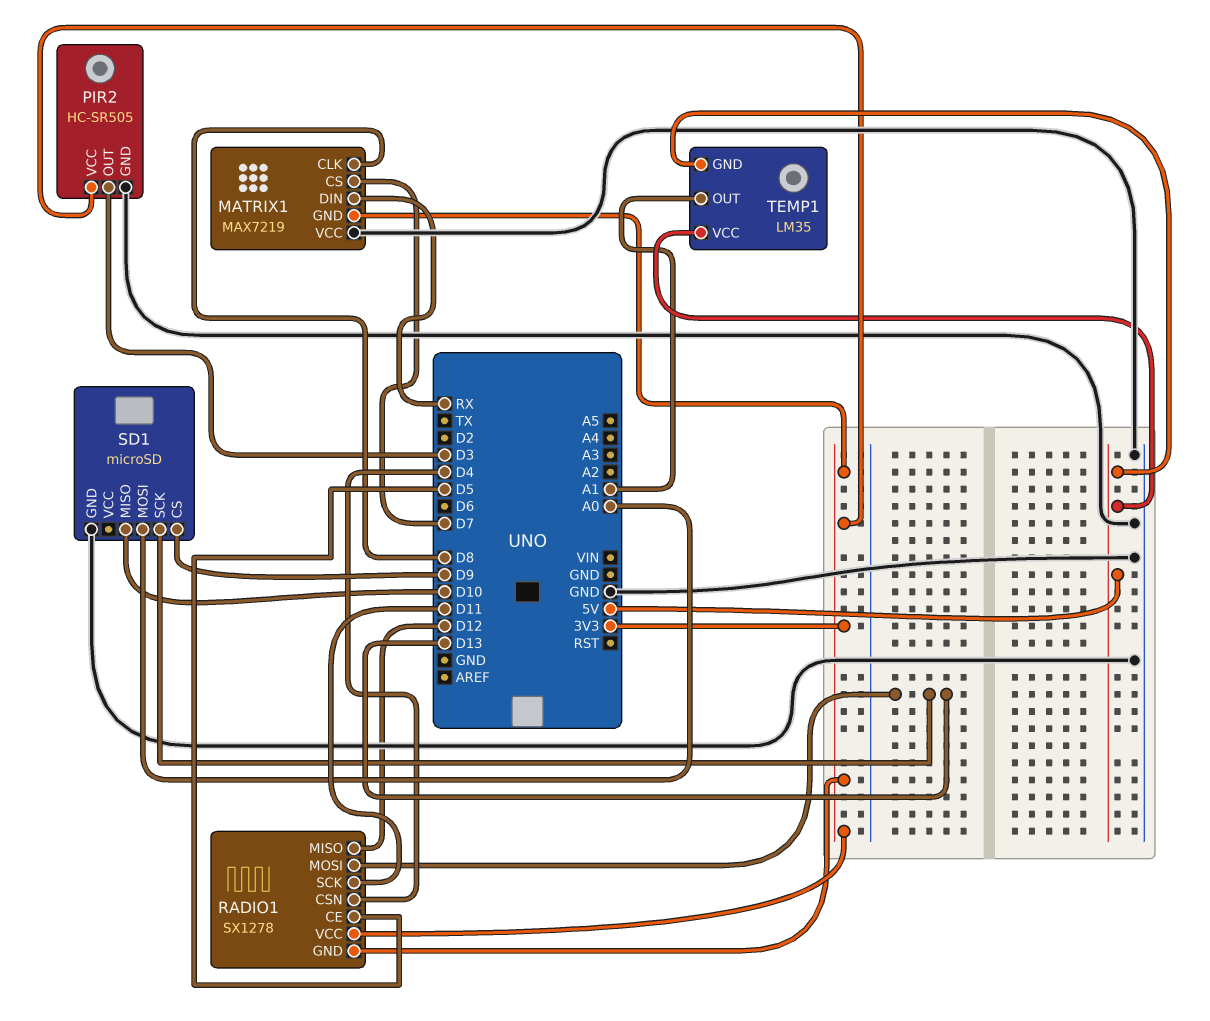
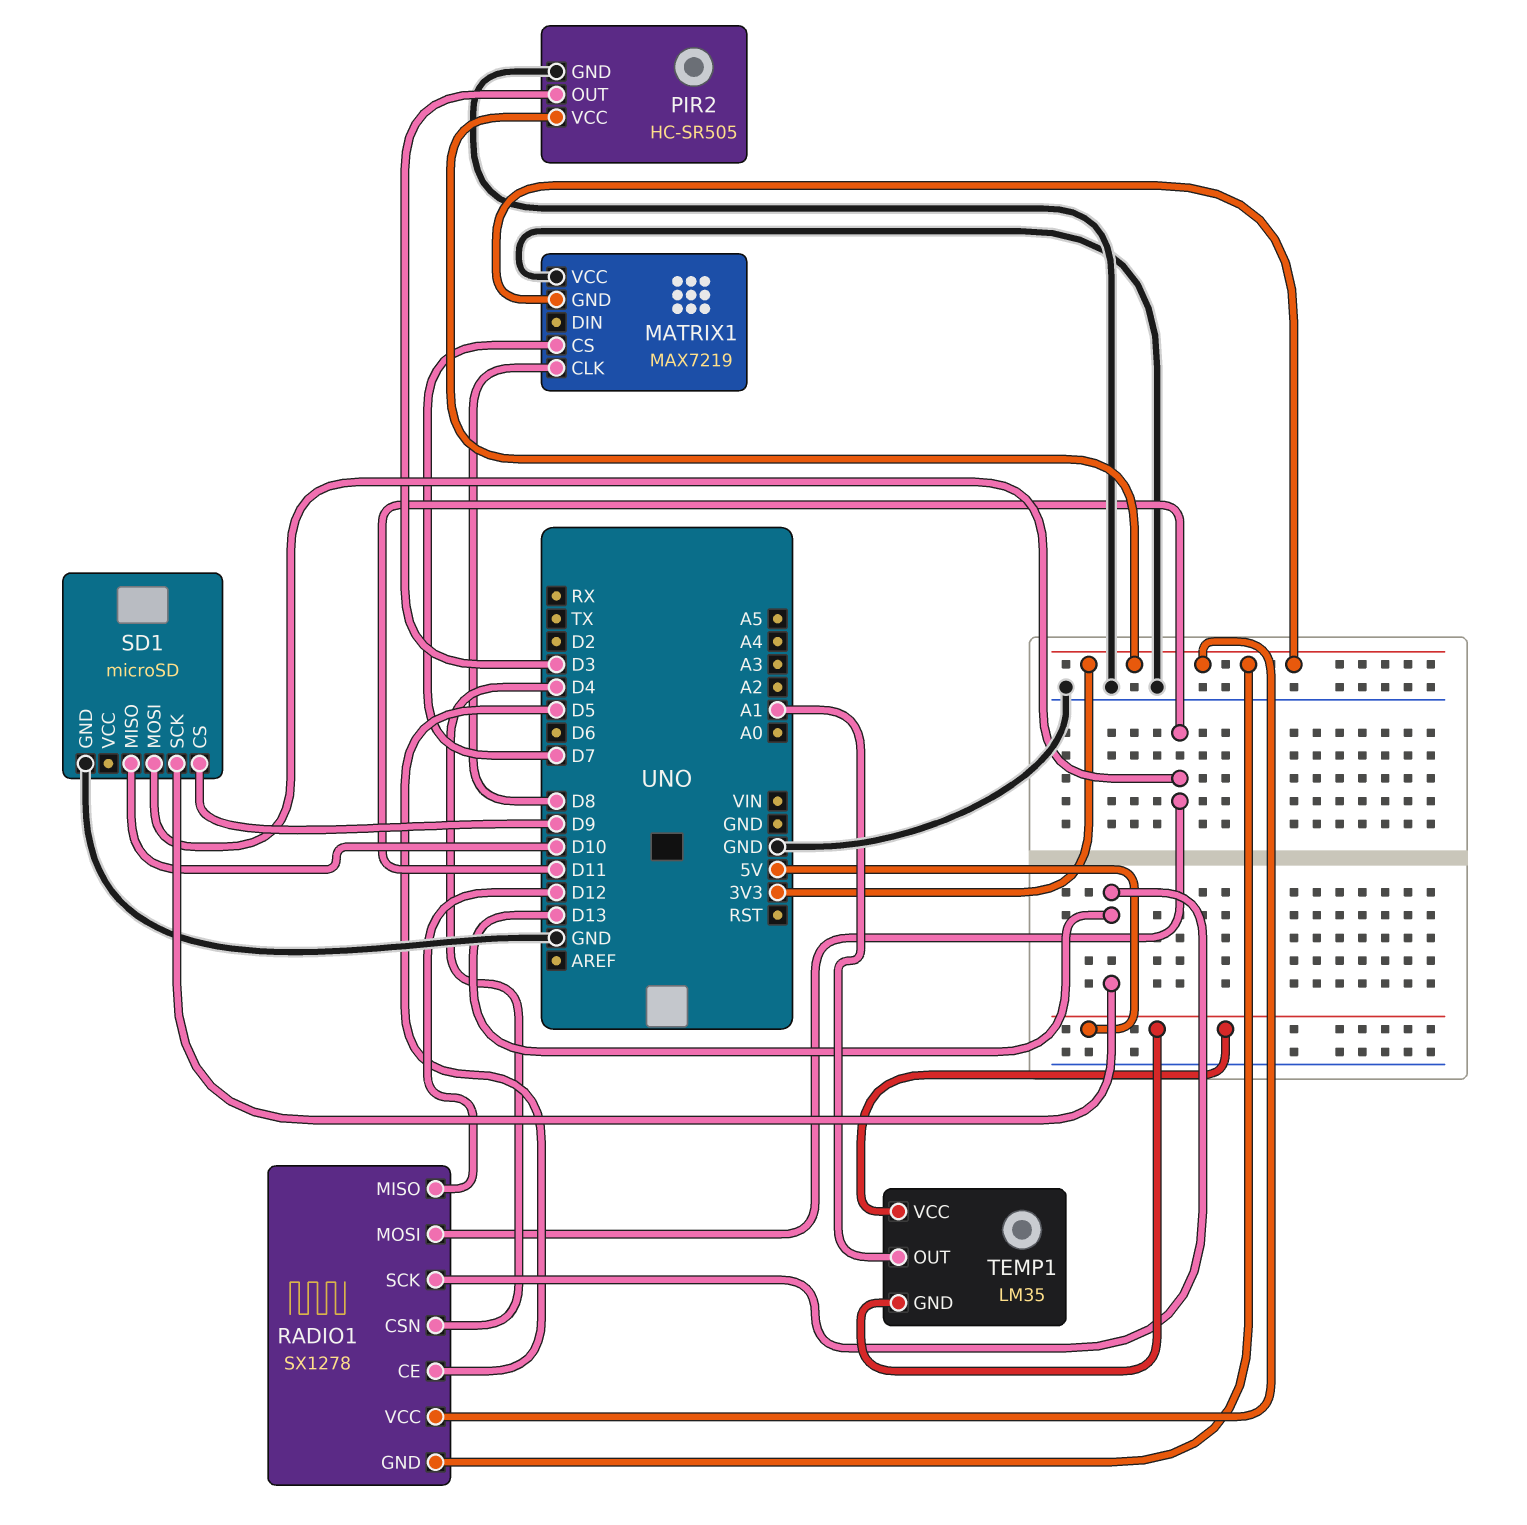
MATRIX1 pin DIN: RX -> none
RADIO1 pin MOSI: D13 -> D11
RADIO1 pin SCK: D11 -> D13
SD1 pin MOSI: A0 -> D11

